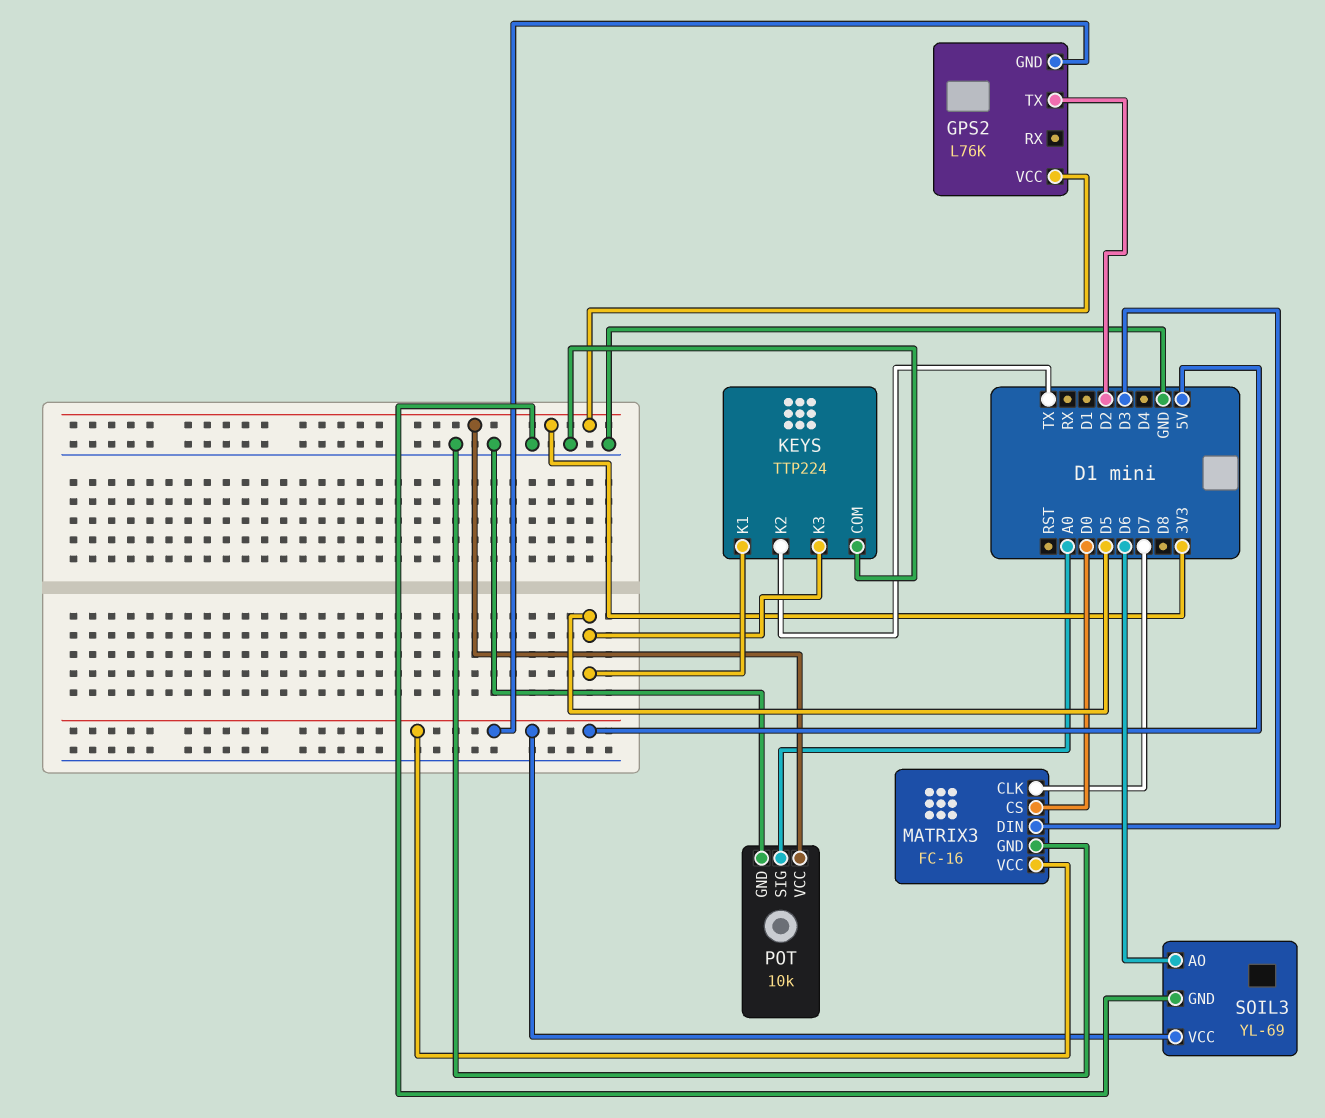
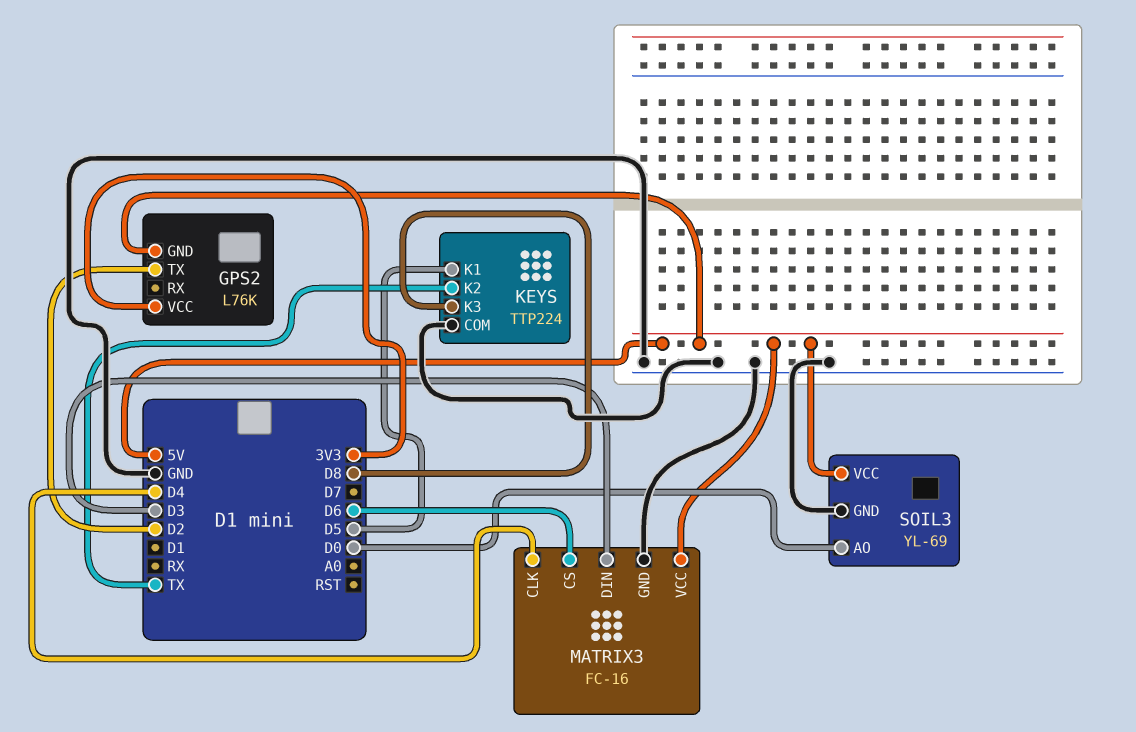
KEYS pin K3: D5 -> D8
MATRIX3 pin CLK: D7 -> D4
MATRIX3 pin CS: D0 -> D6
POT: 10k -> none
POT pin GND: GND -> none
POT pin SIG: A0 -> none
POT pin VCC: 3V3 -> none
SOIL3 pin AO: D6 -> D0

